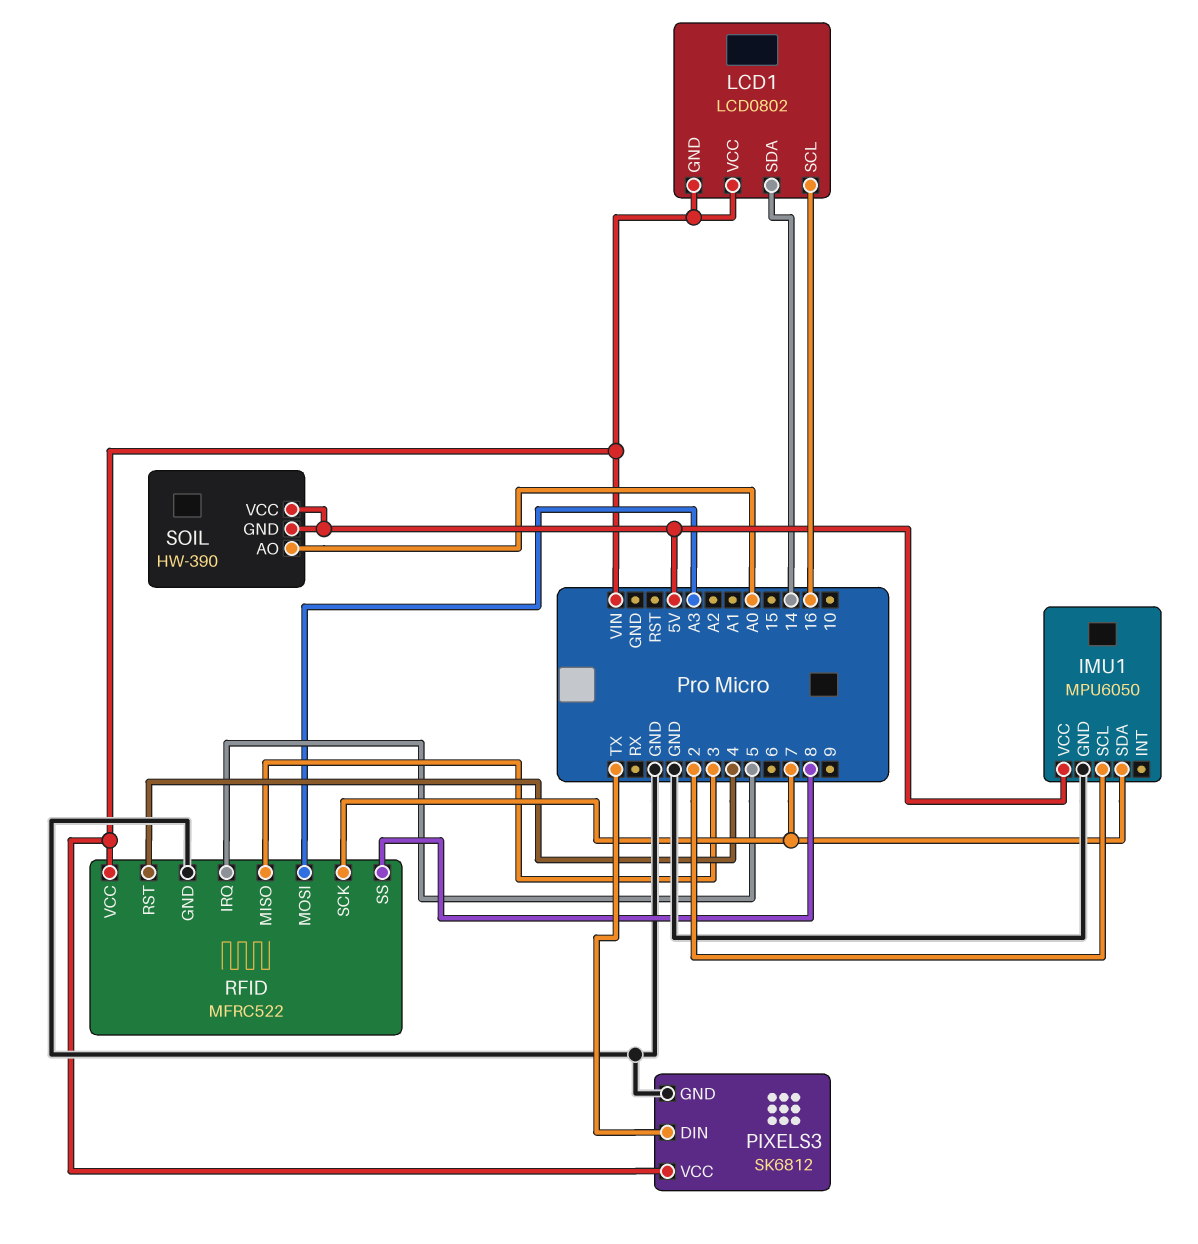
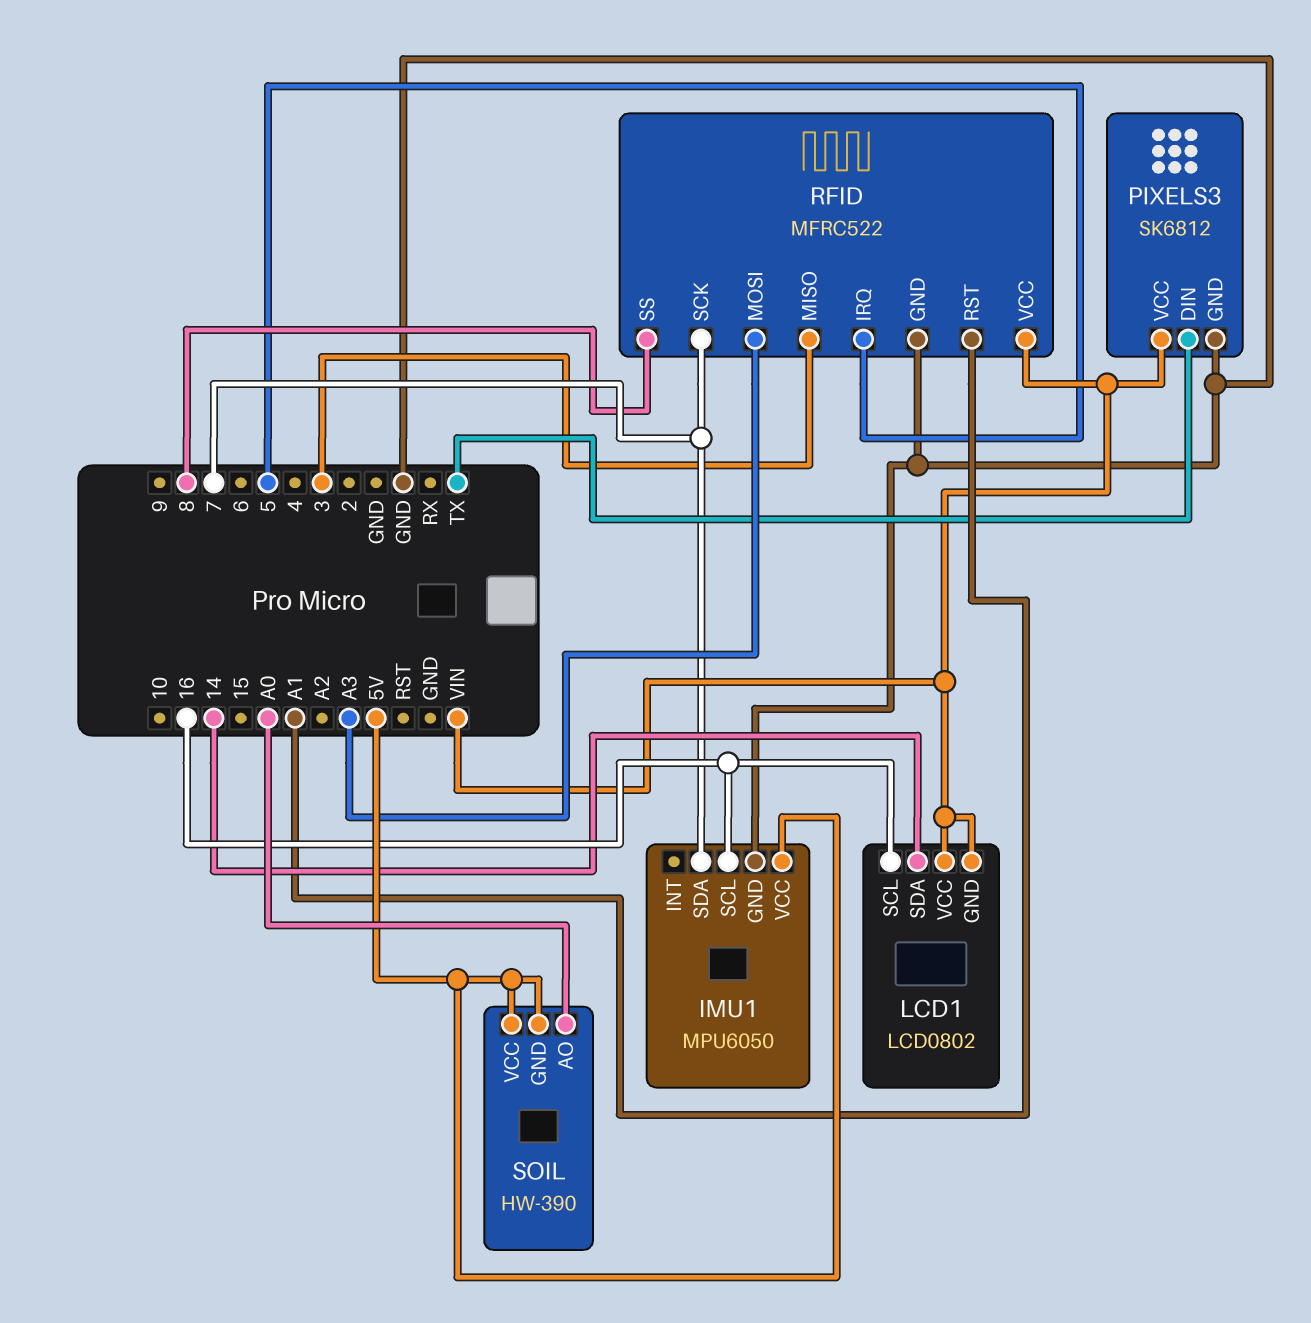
IMU1 pin SCL: 2 -> 16
RFID pin RST: 4 -> A1

